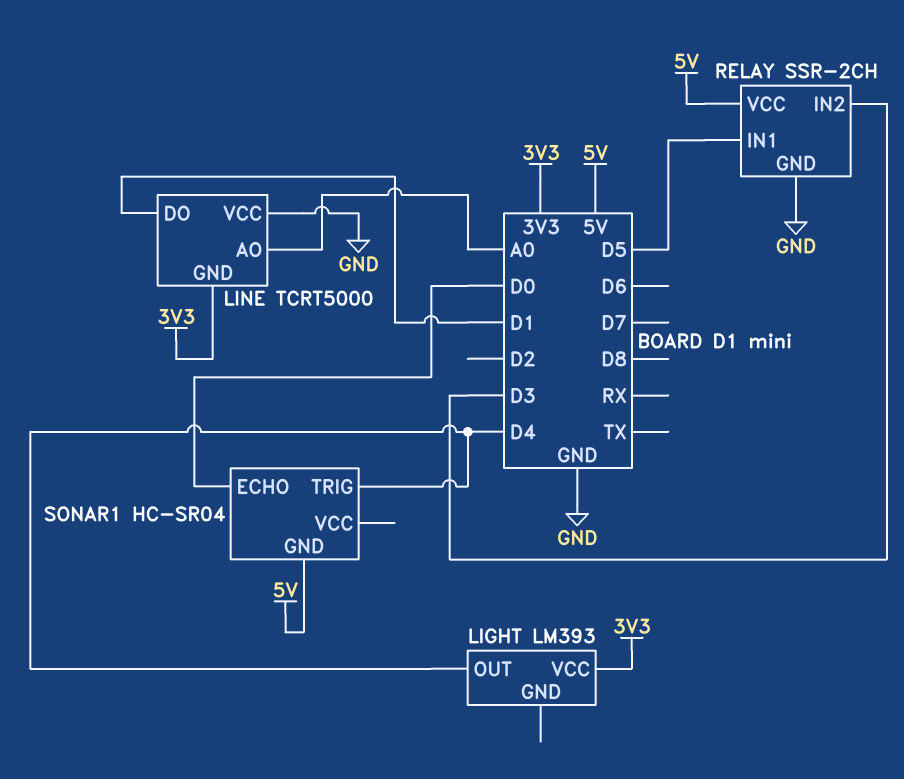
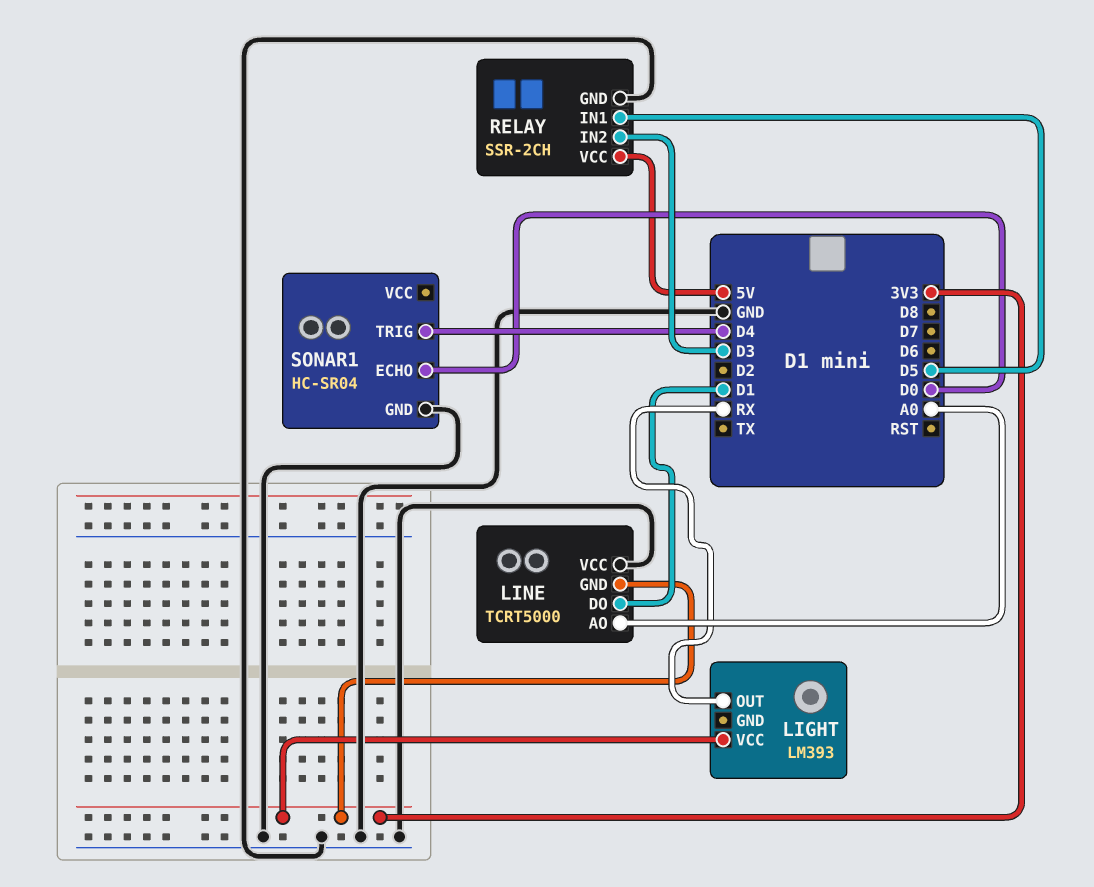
LIGHT pin OUT: D4 -> RX
SONAR1 pin GND: 5V -> GND

